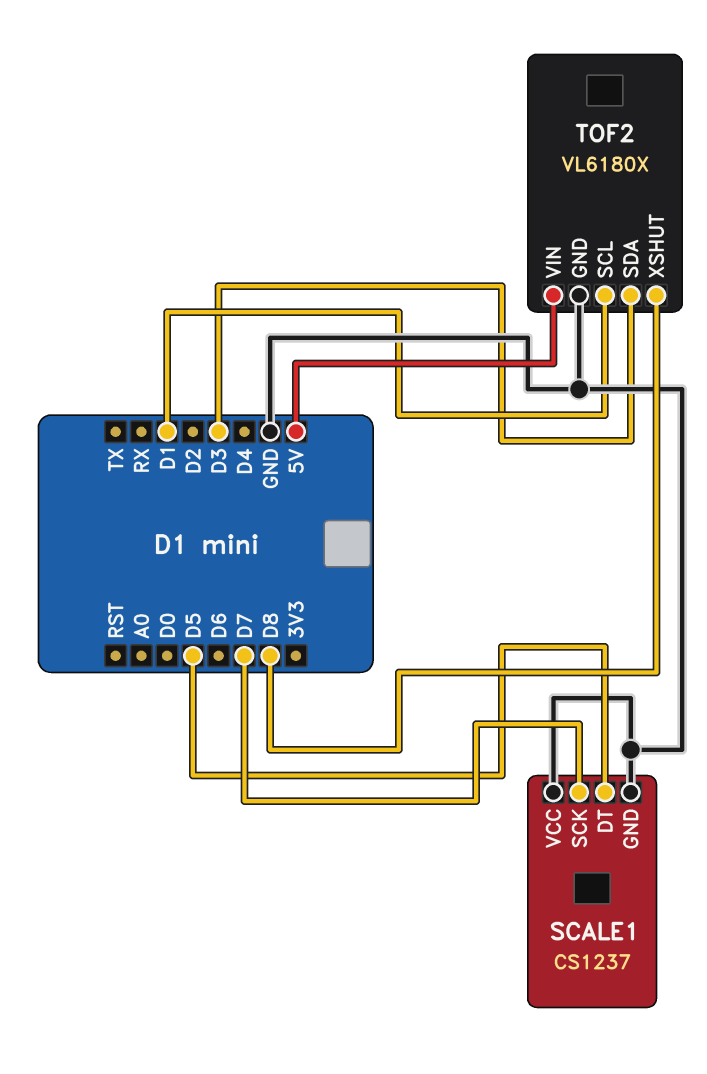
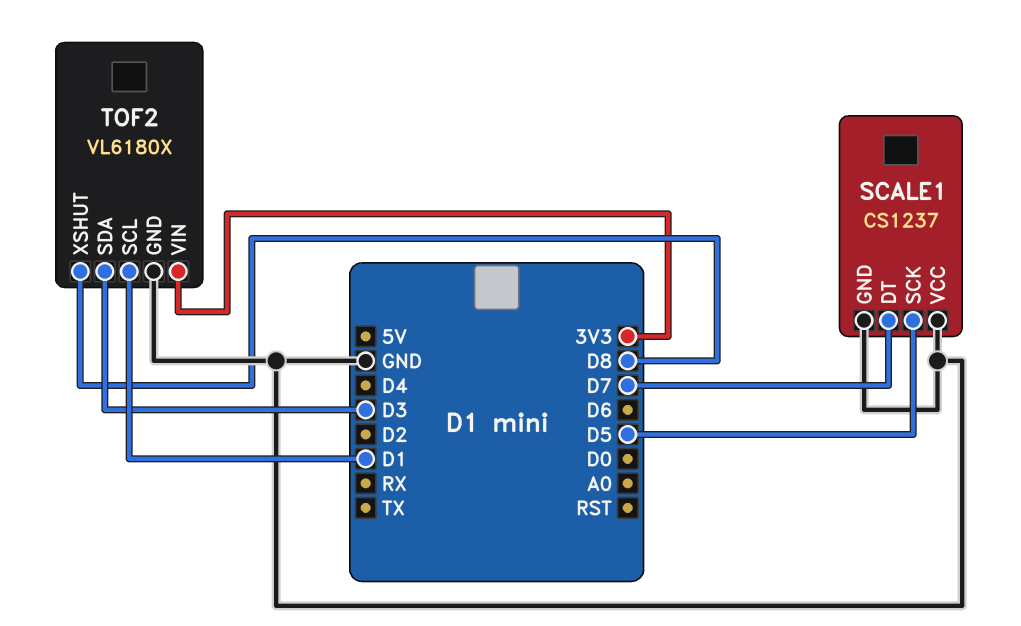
SCALE1 pin DT: D5 -> D7
SCALE1 pin SCK: D7 -> D5
TOF2 pin VIN: 5V -> 3V3

